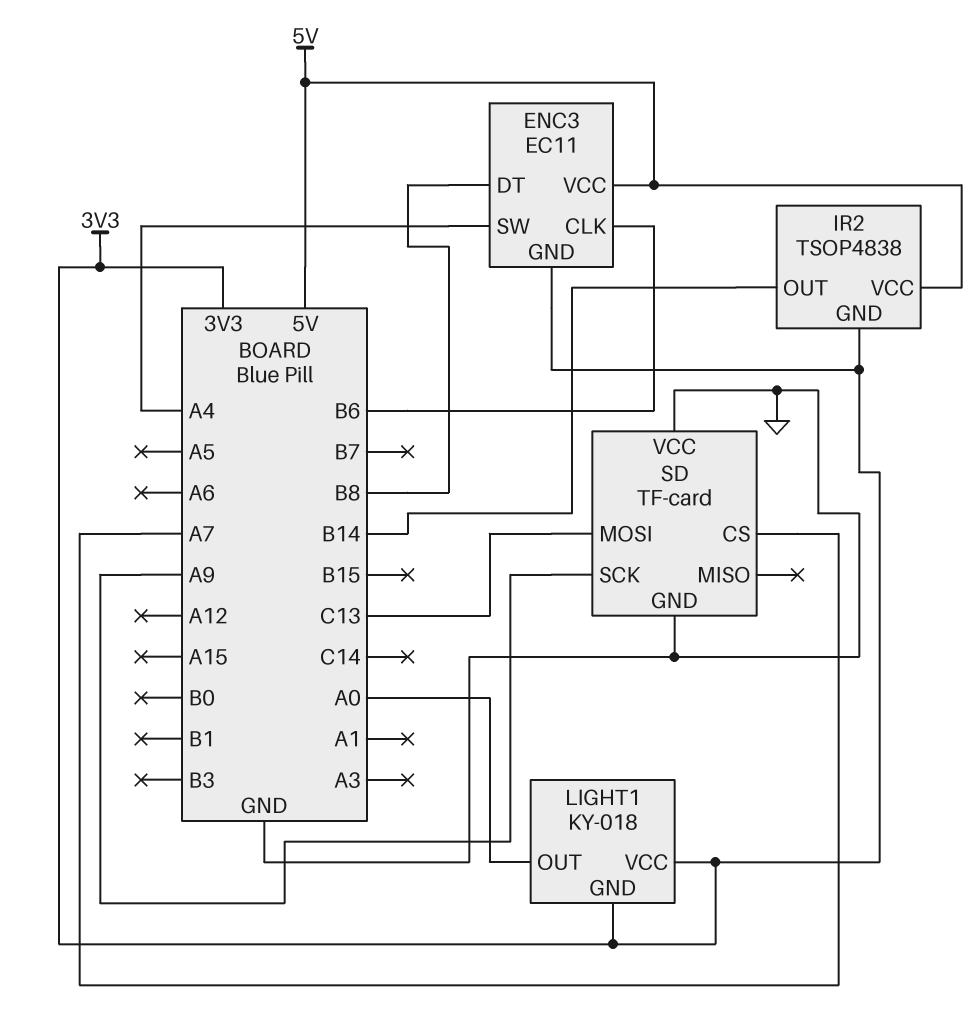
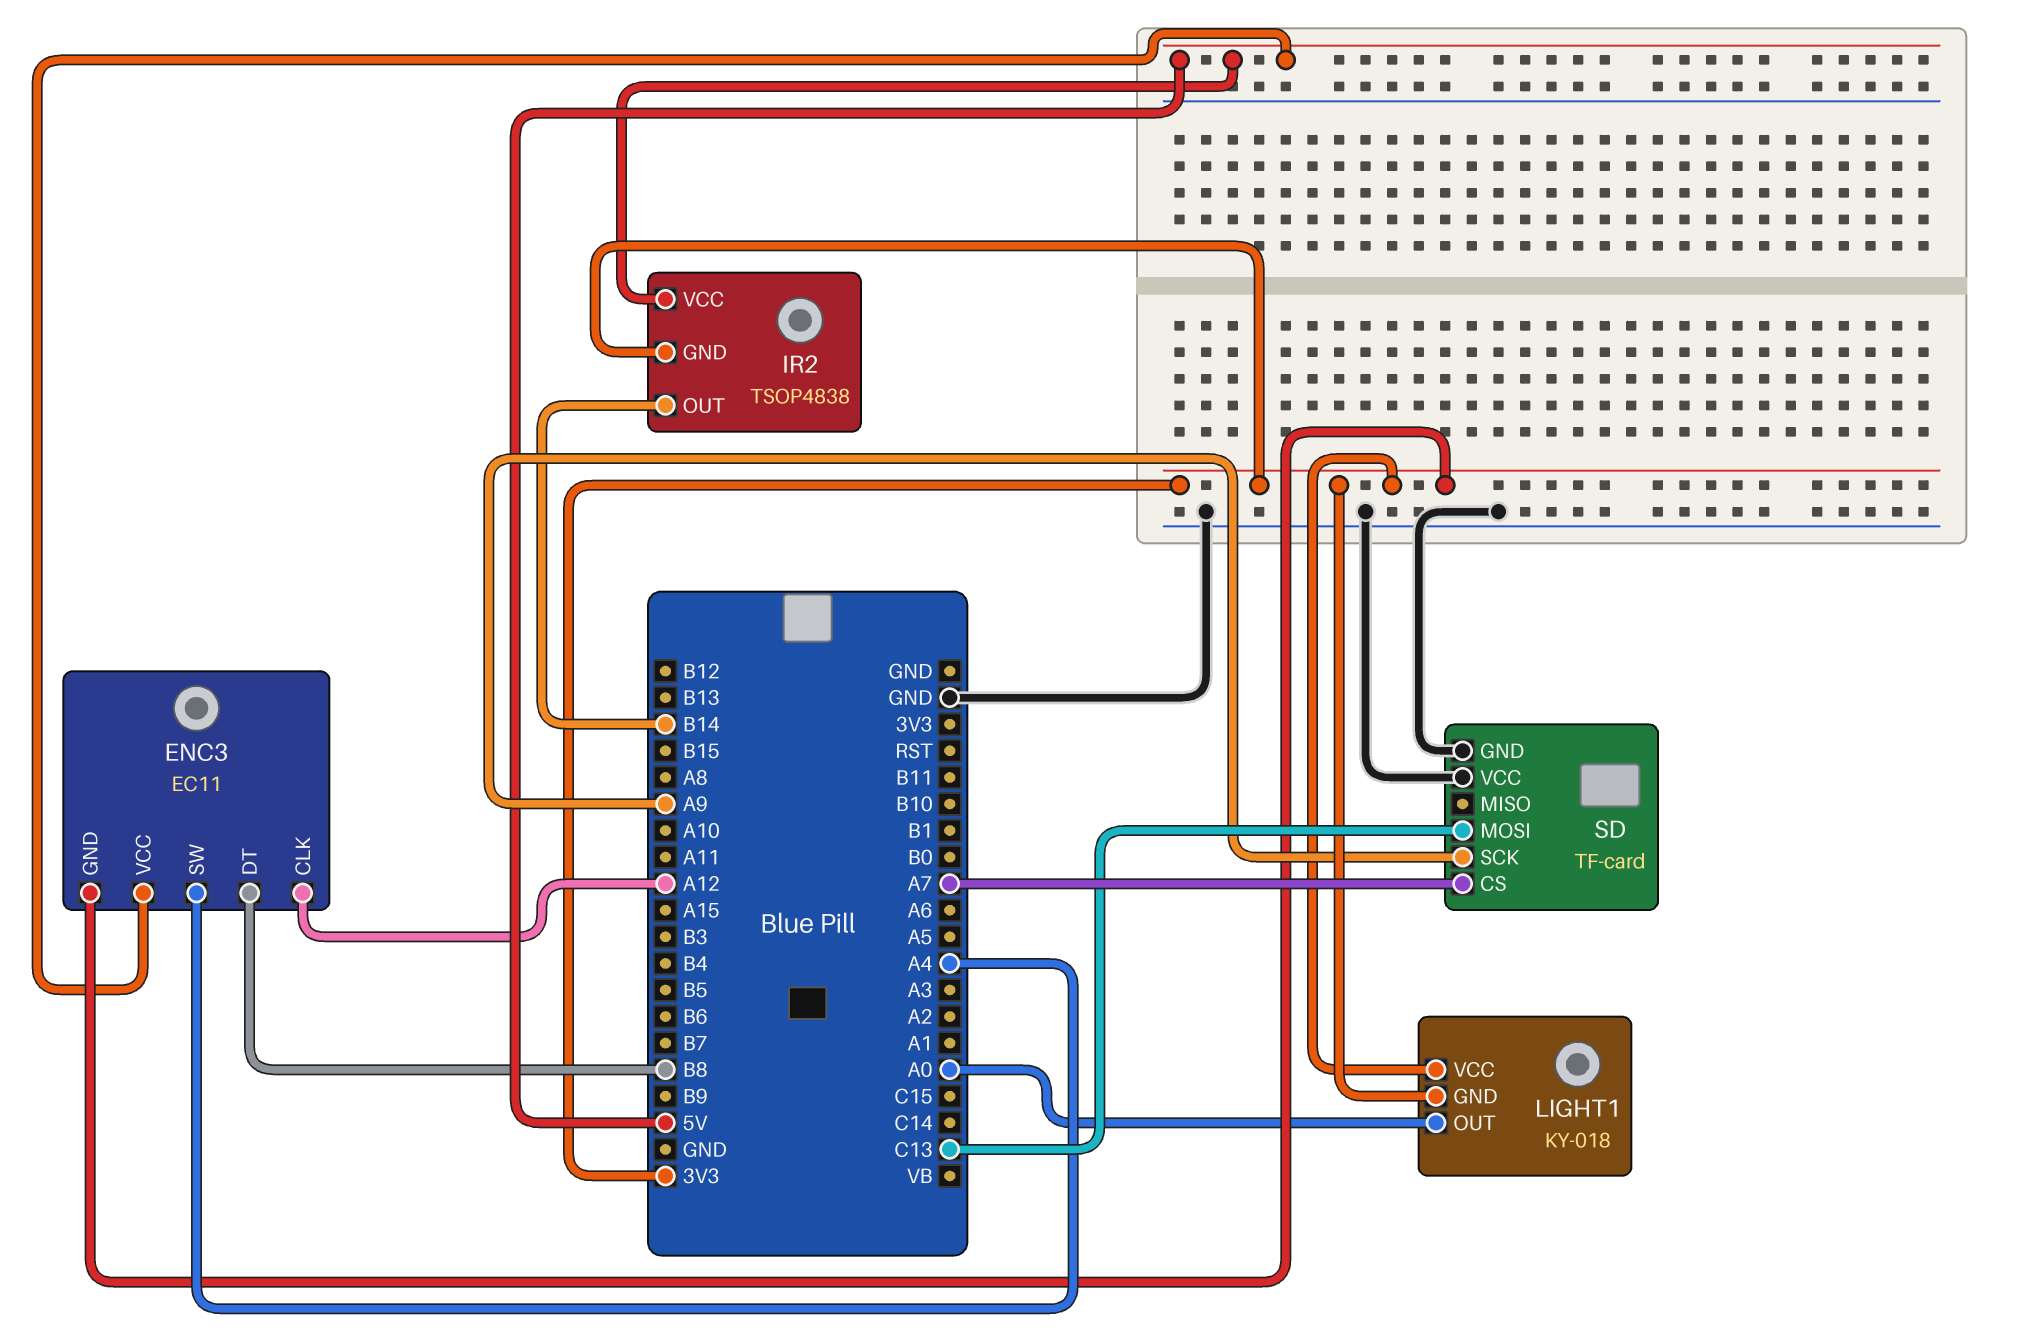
ENC3 pin CLK: B6 -> A12

